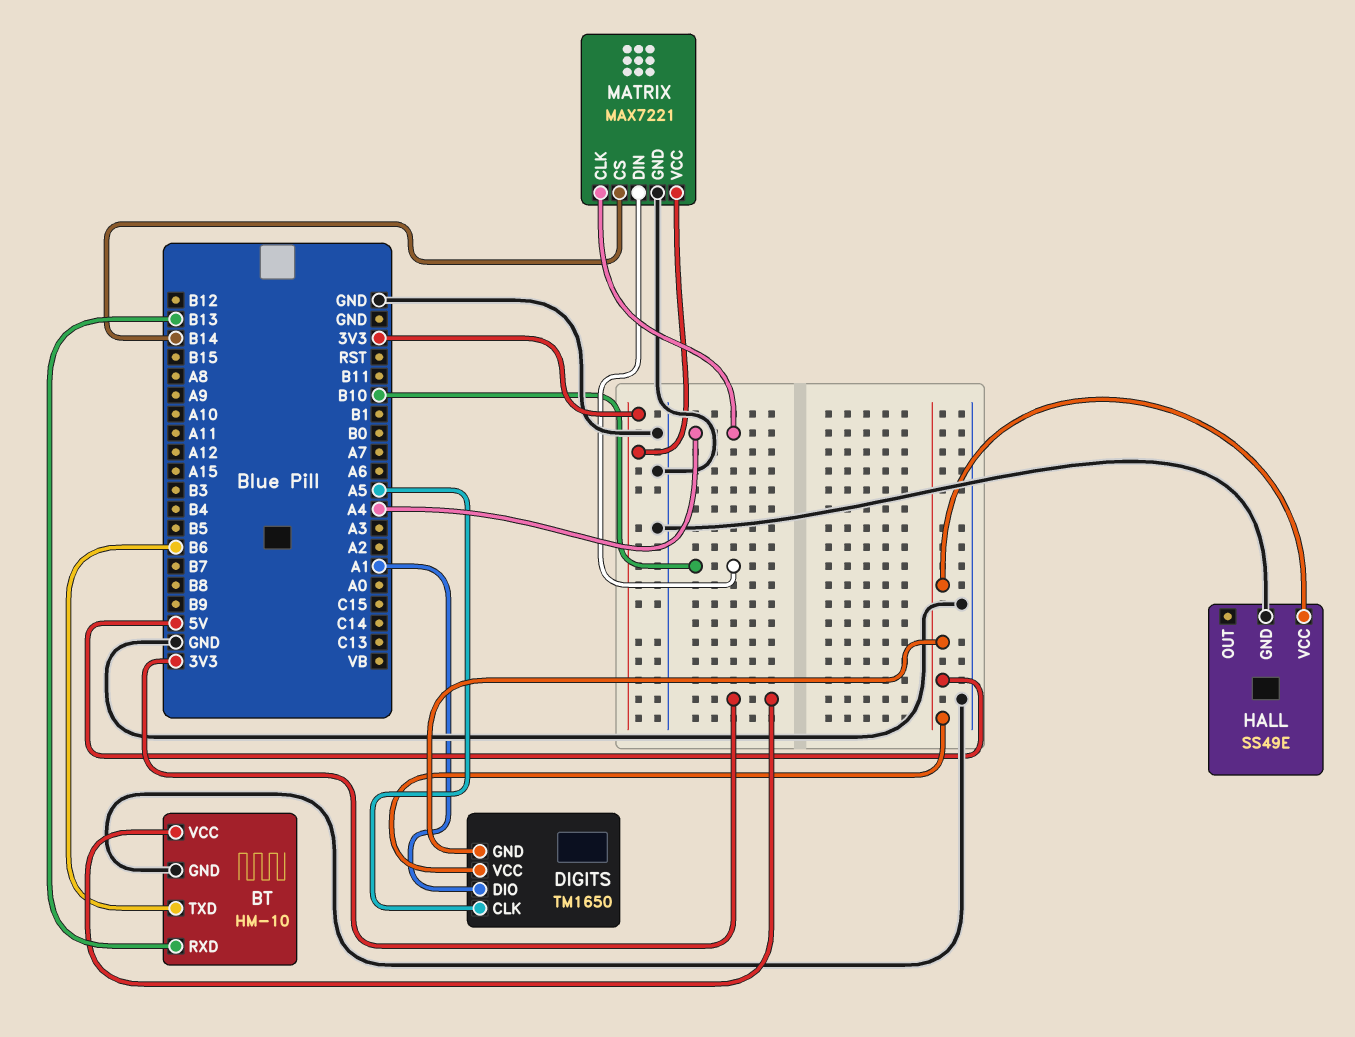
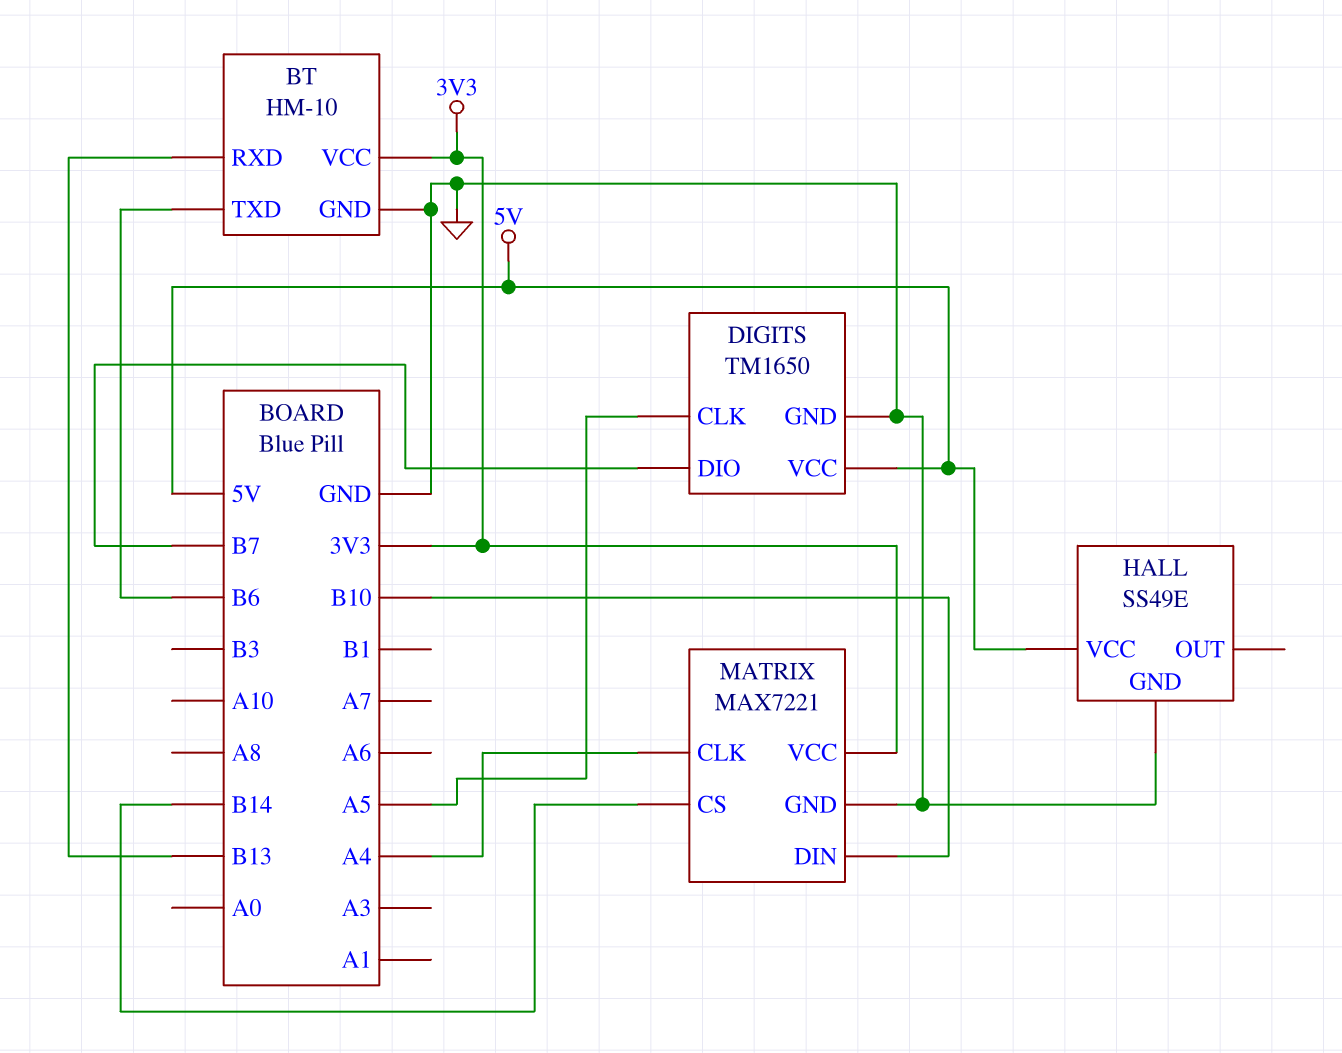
DIGITS pin DIO: A1 -> B7
DIGITS pin GND: 5V -> GND

